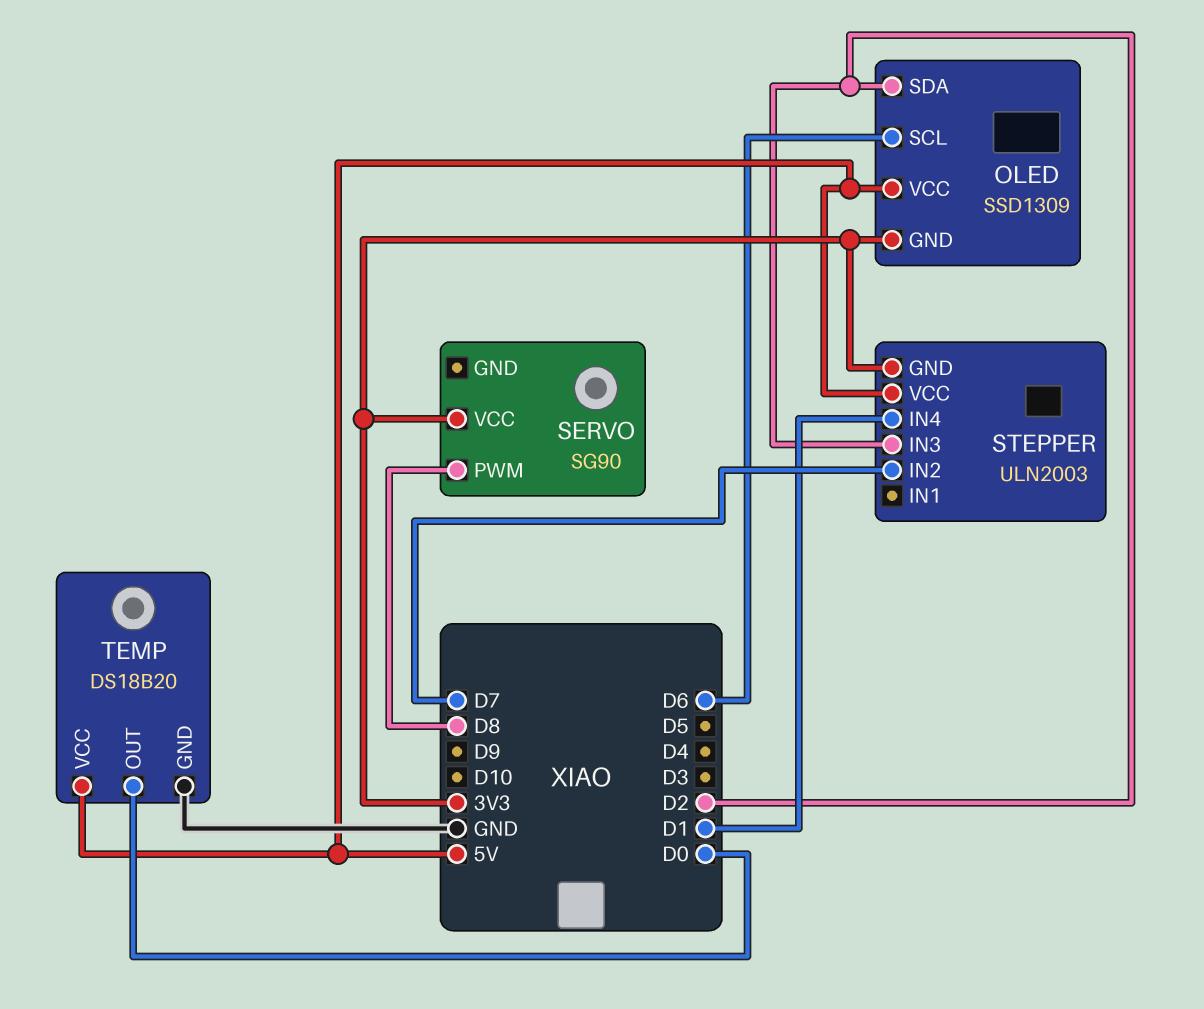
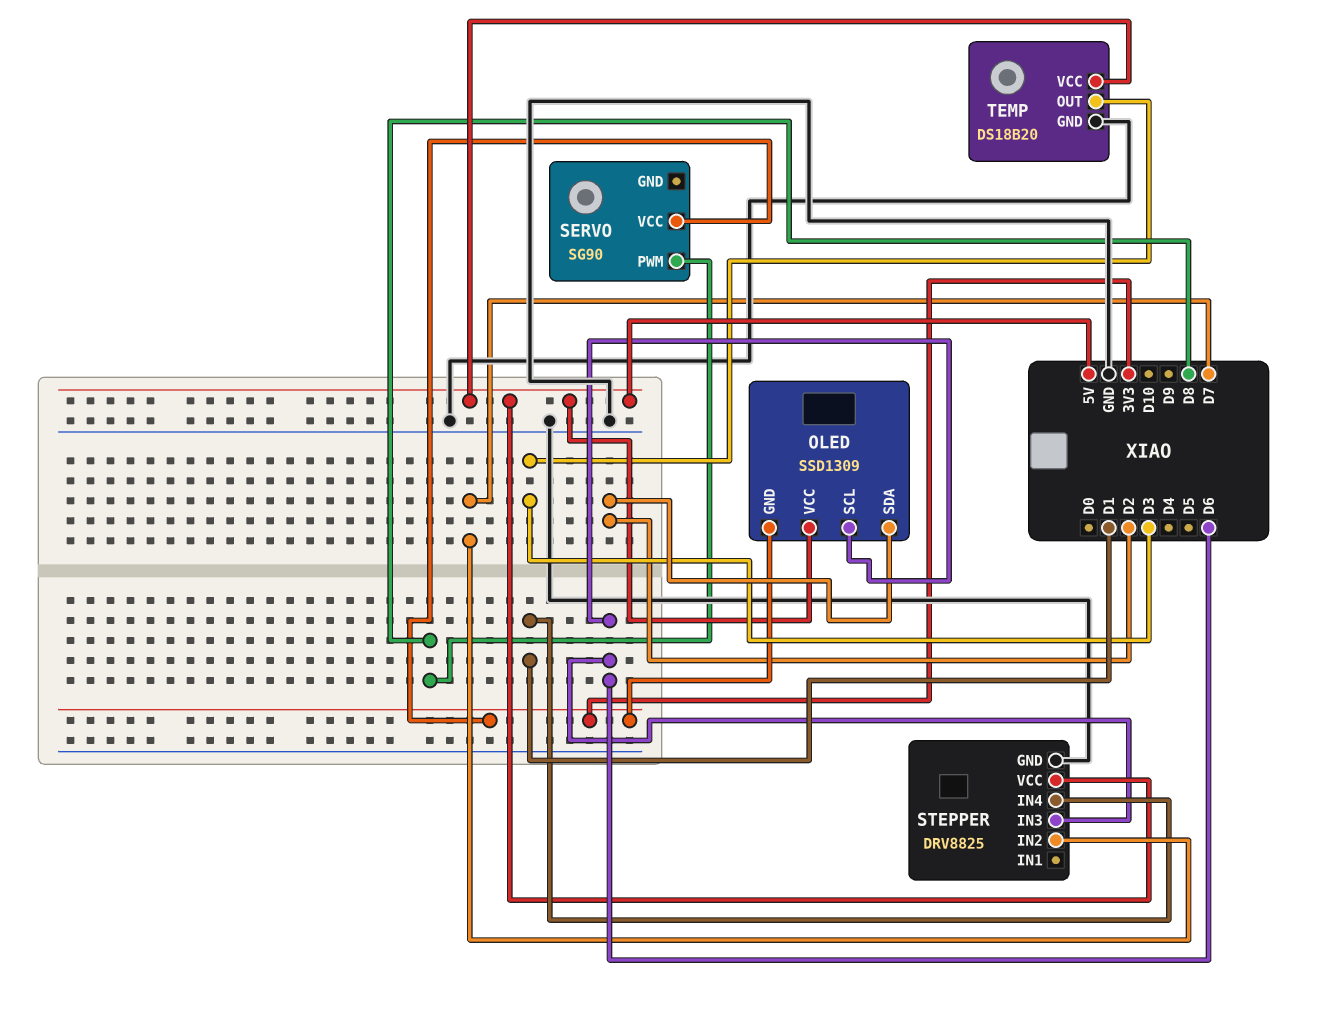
STEPPER: ULN2003 -> DRV8825
STEPPER pin GND: 3V3 -> GND
STEPPER pin IN3: D2 -> D6
TEMP pin OUT: D0 -> D3

